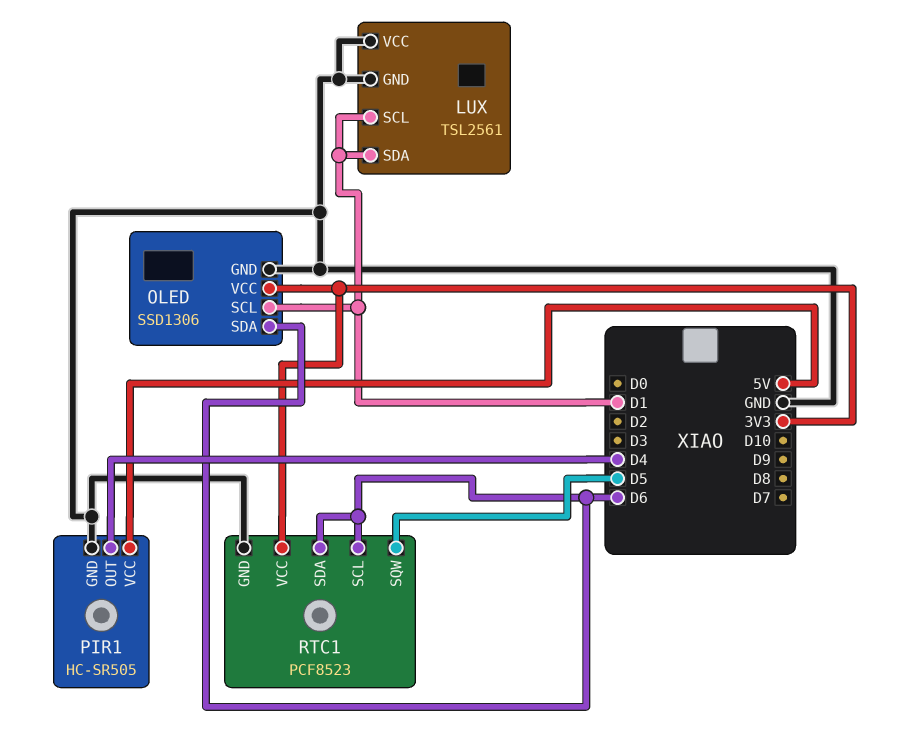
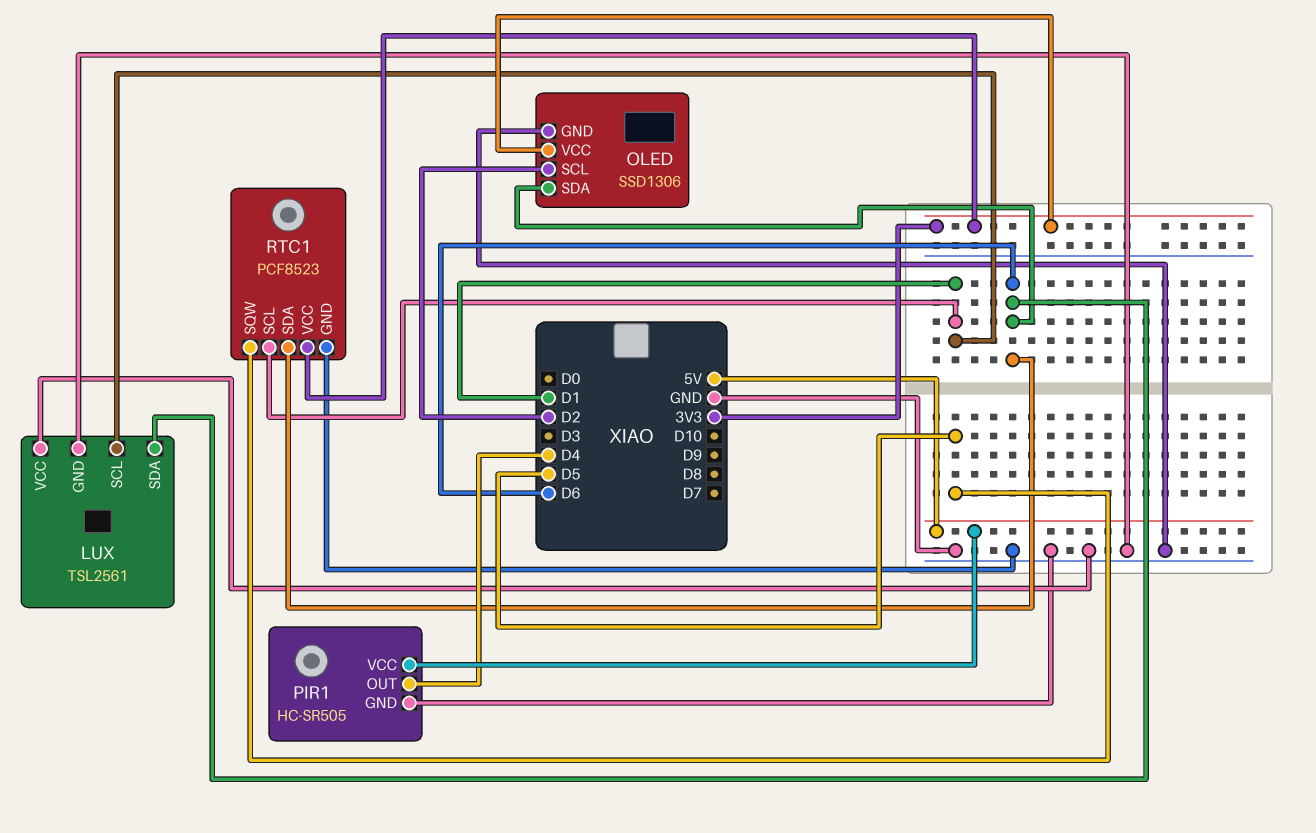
LUX pin SDA: D1 -> D6
OLED pin SCL: D1 -> D2
RTC1 pin SCL: D6 -> D1

